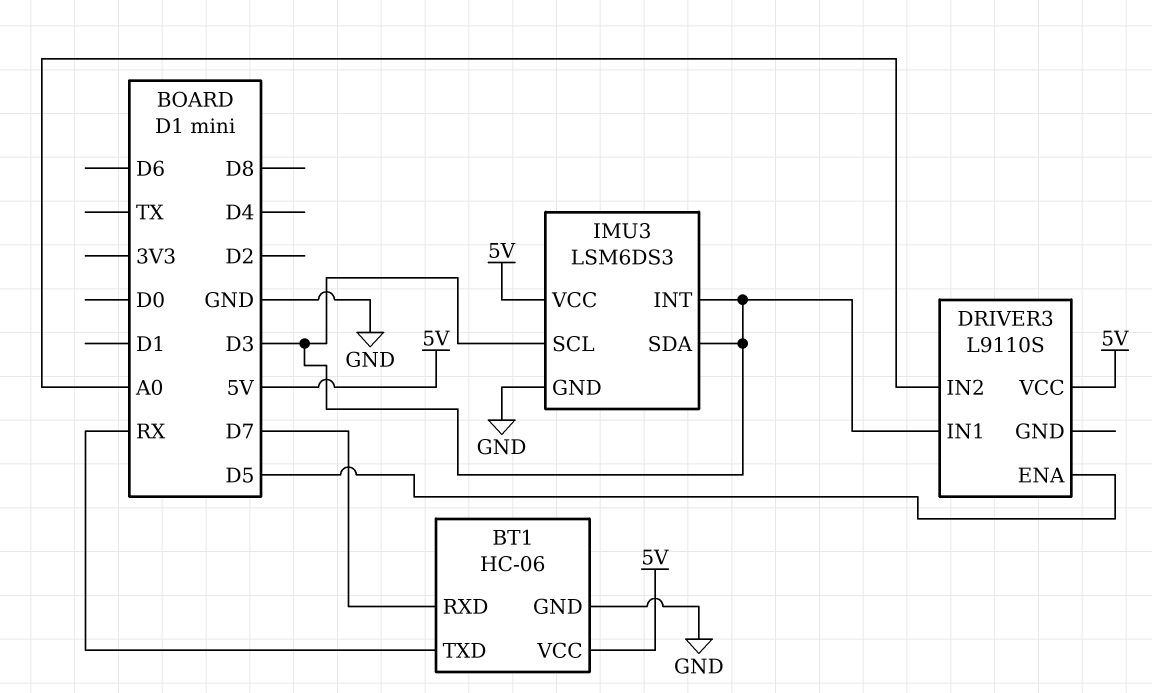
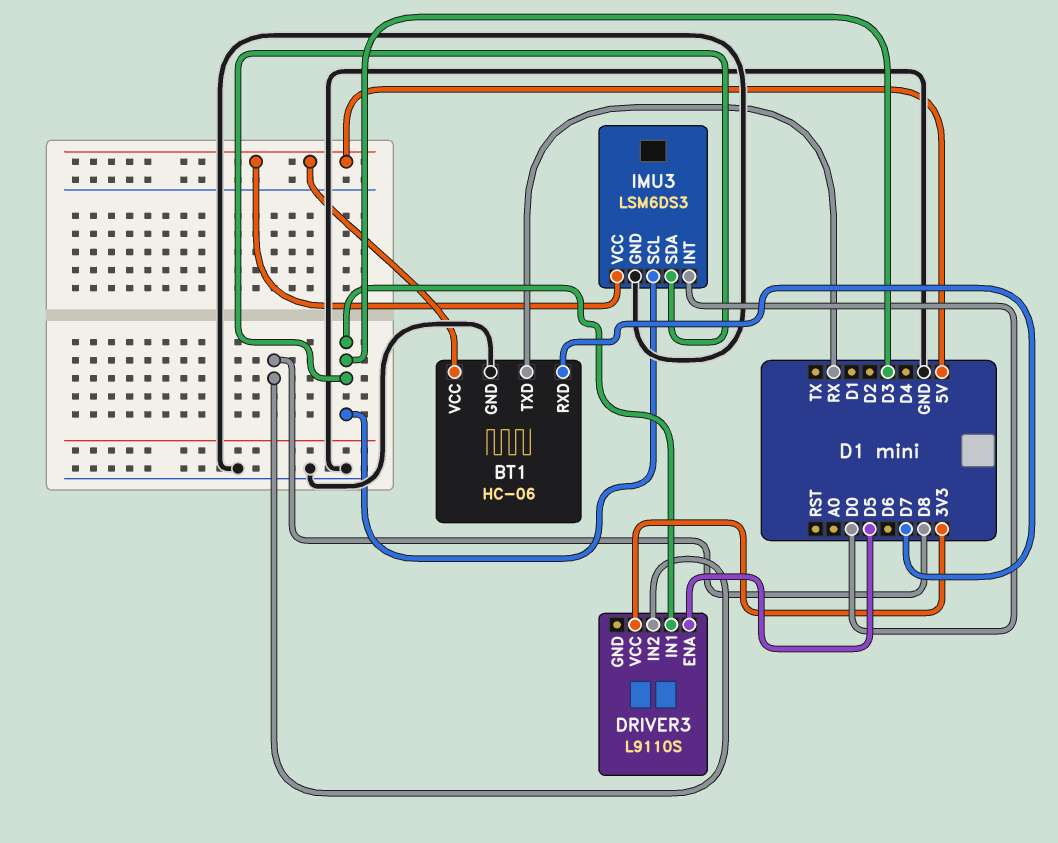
DRIVER3 pin IN2: A0 -> D8
DRIVER3 pin VCC: 5V -> 3V3
IMU3 pin INT: D3 -> D0

